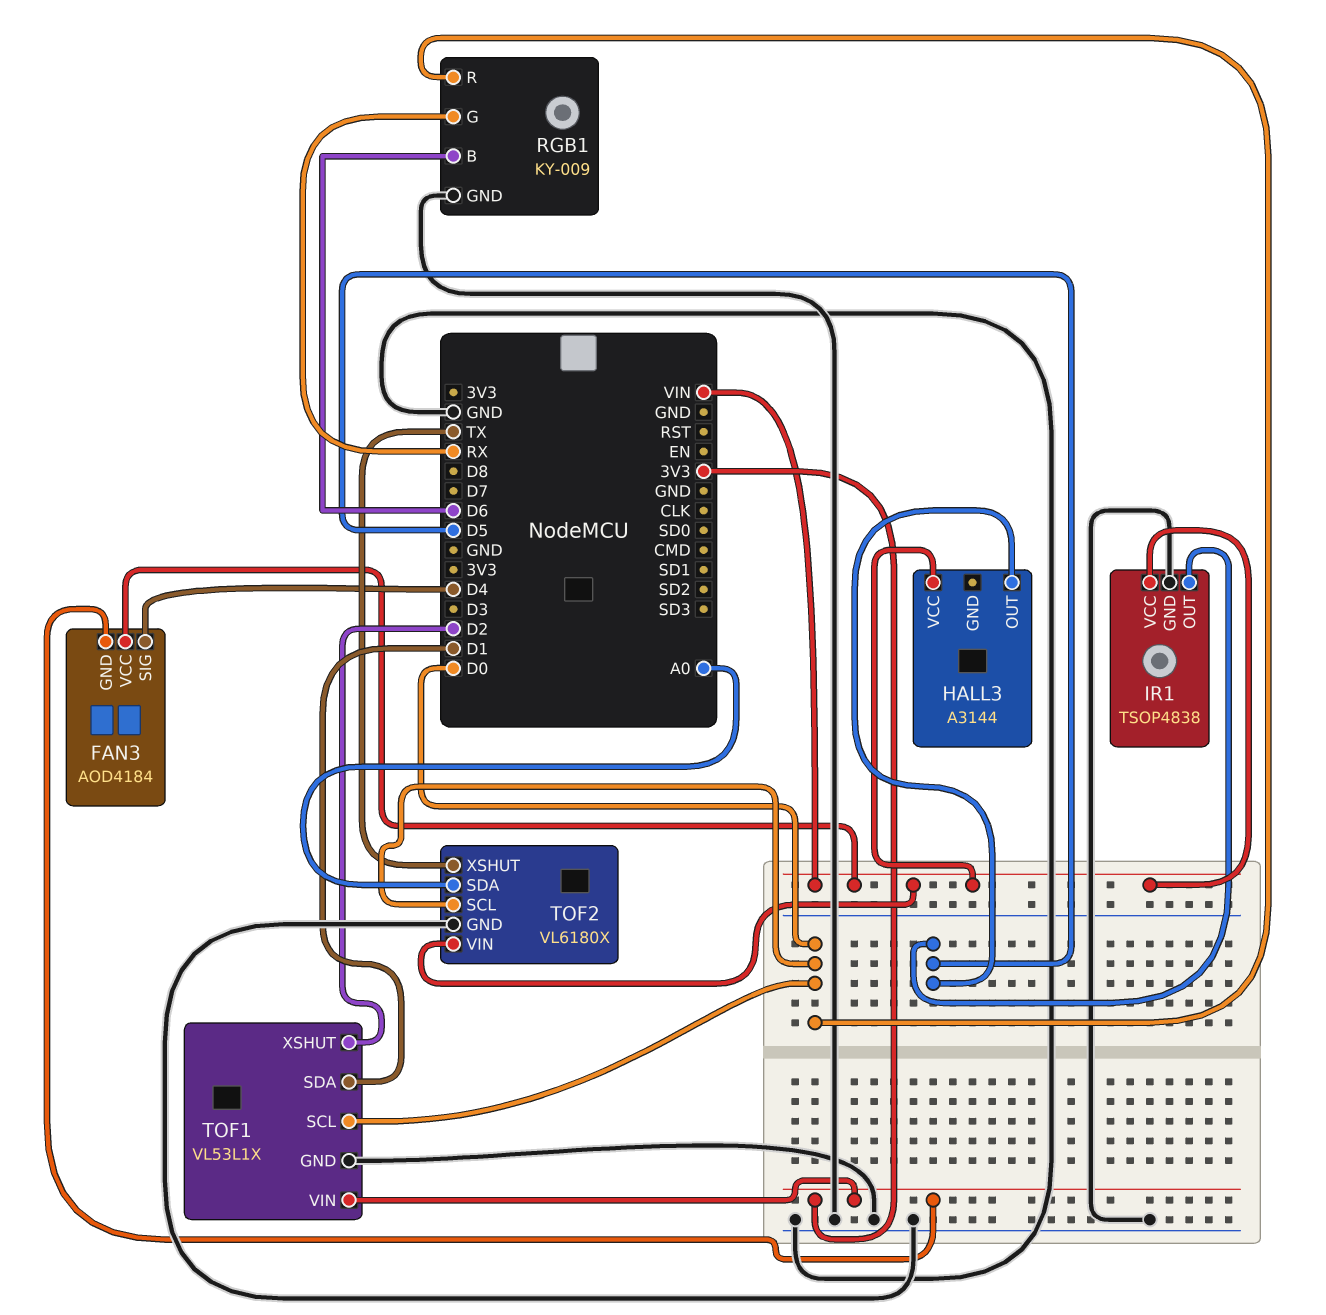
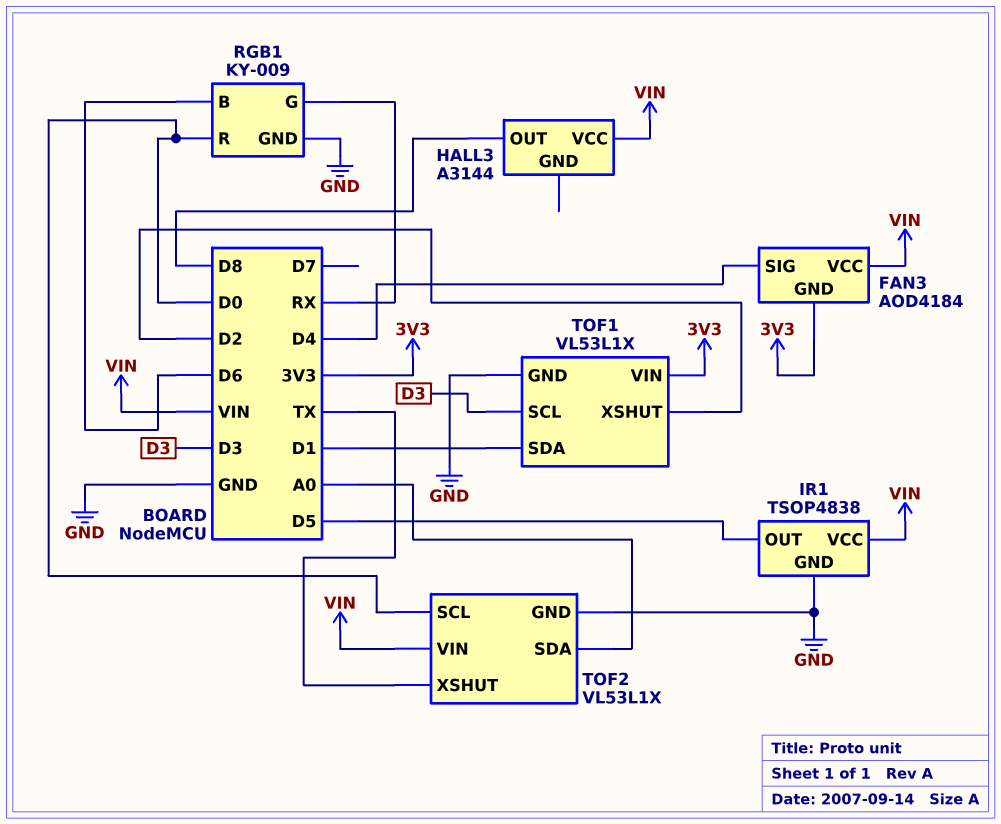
HALL3 pin OUT: D5 -> D8
TOF1 pin SCL: D0 -> D3
TOF2: VL6180X -> VL53L1X

